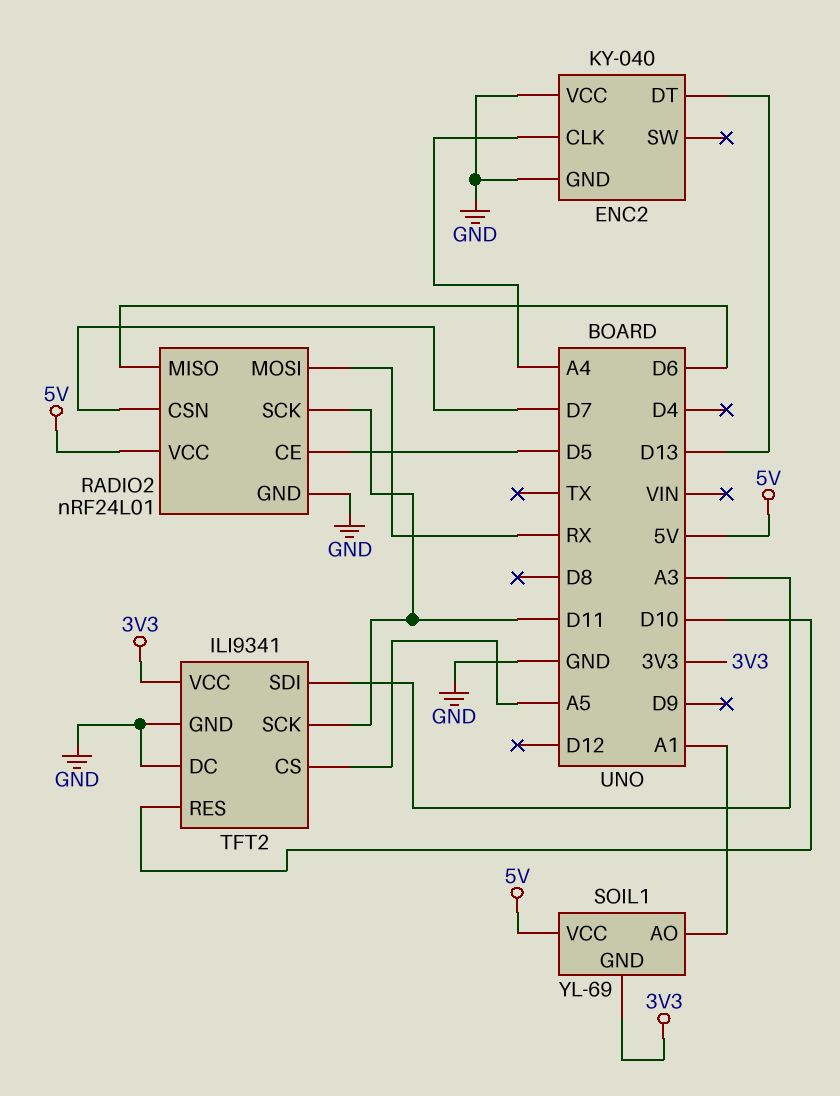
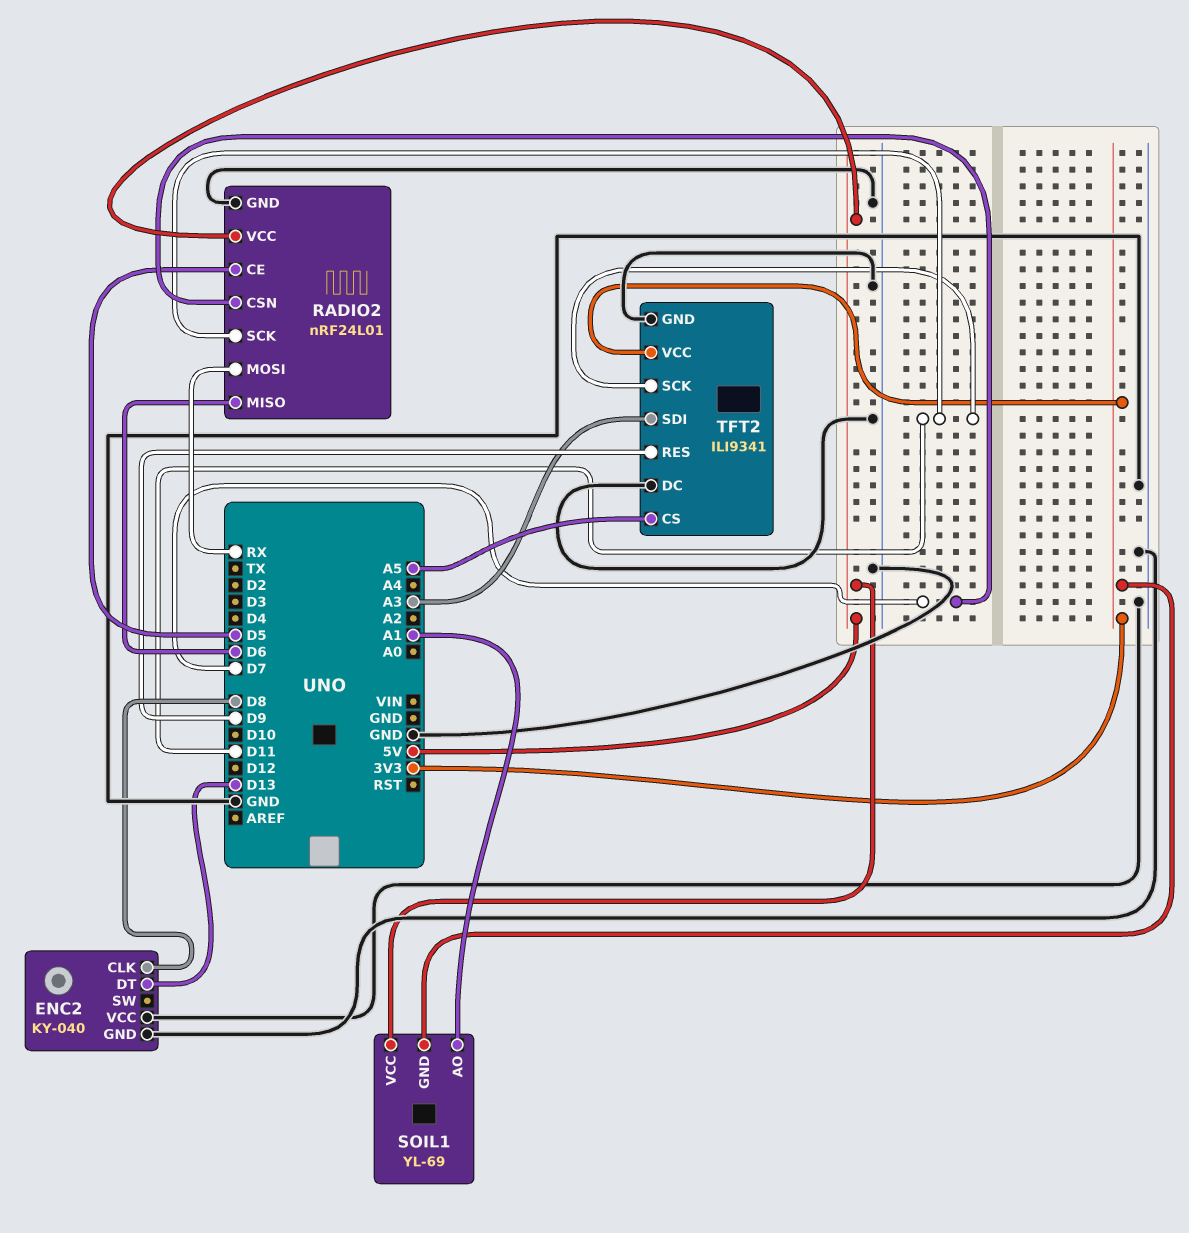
ENC2 pin CLK: A4 -> D8
TFT2 pin RES: D10 -> D9

